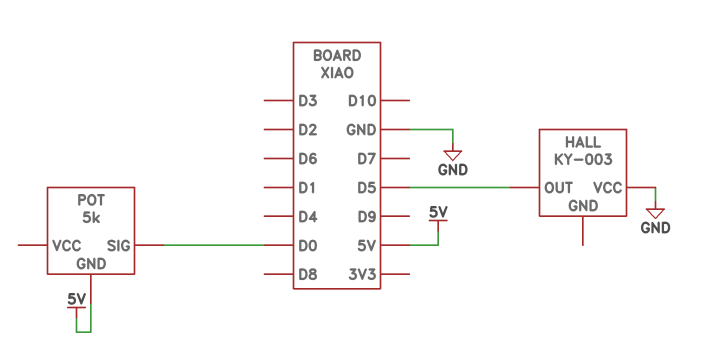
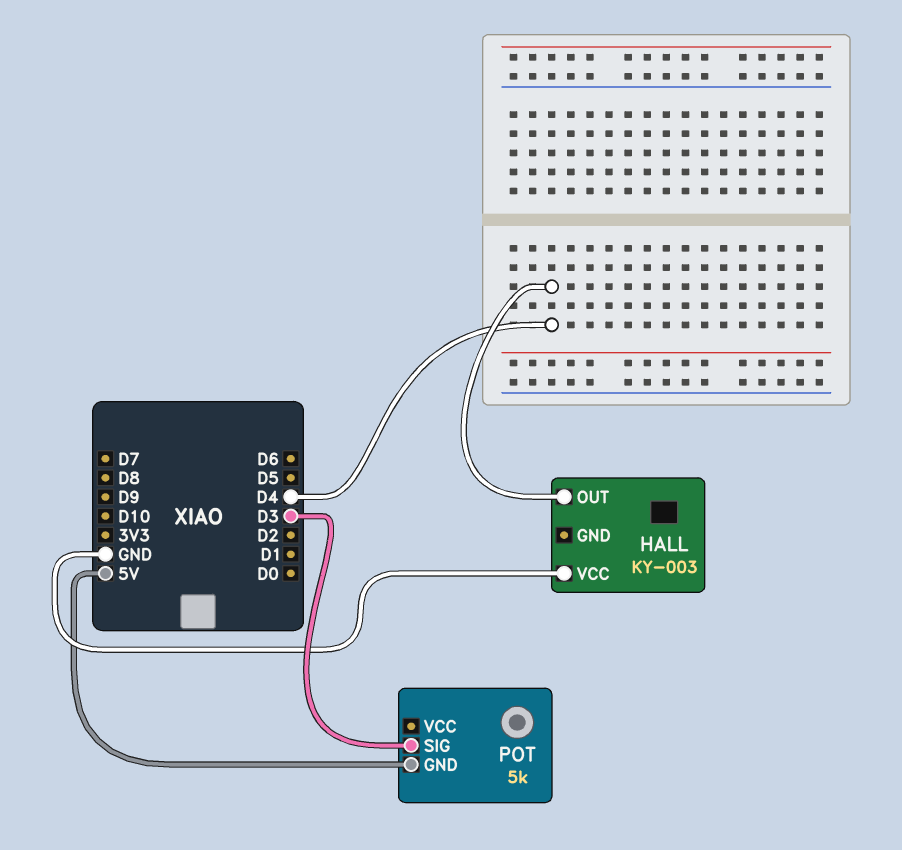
HALL pin OUT: D5 -> D4
POT pin SIG: D0 -> D3

